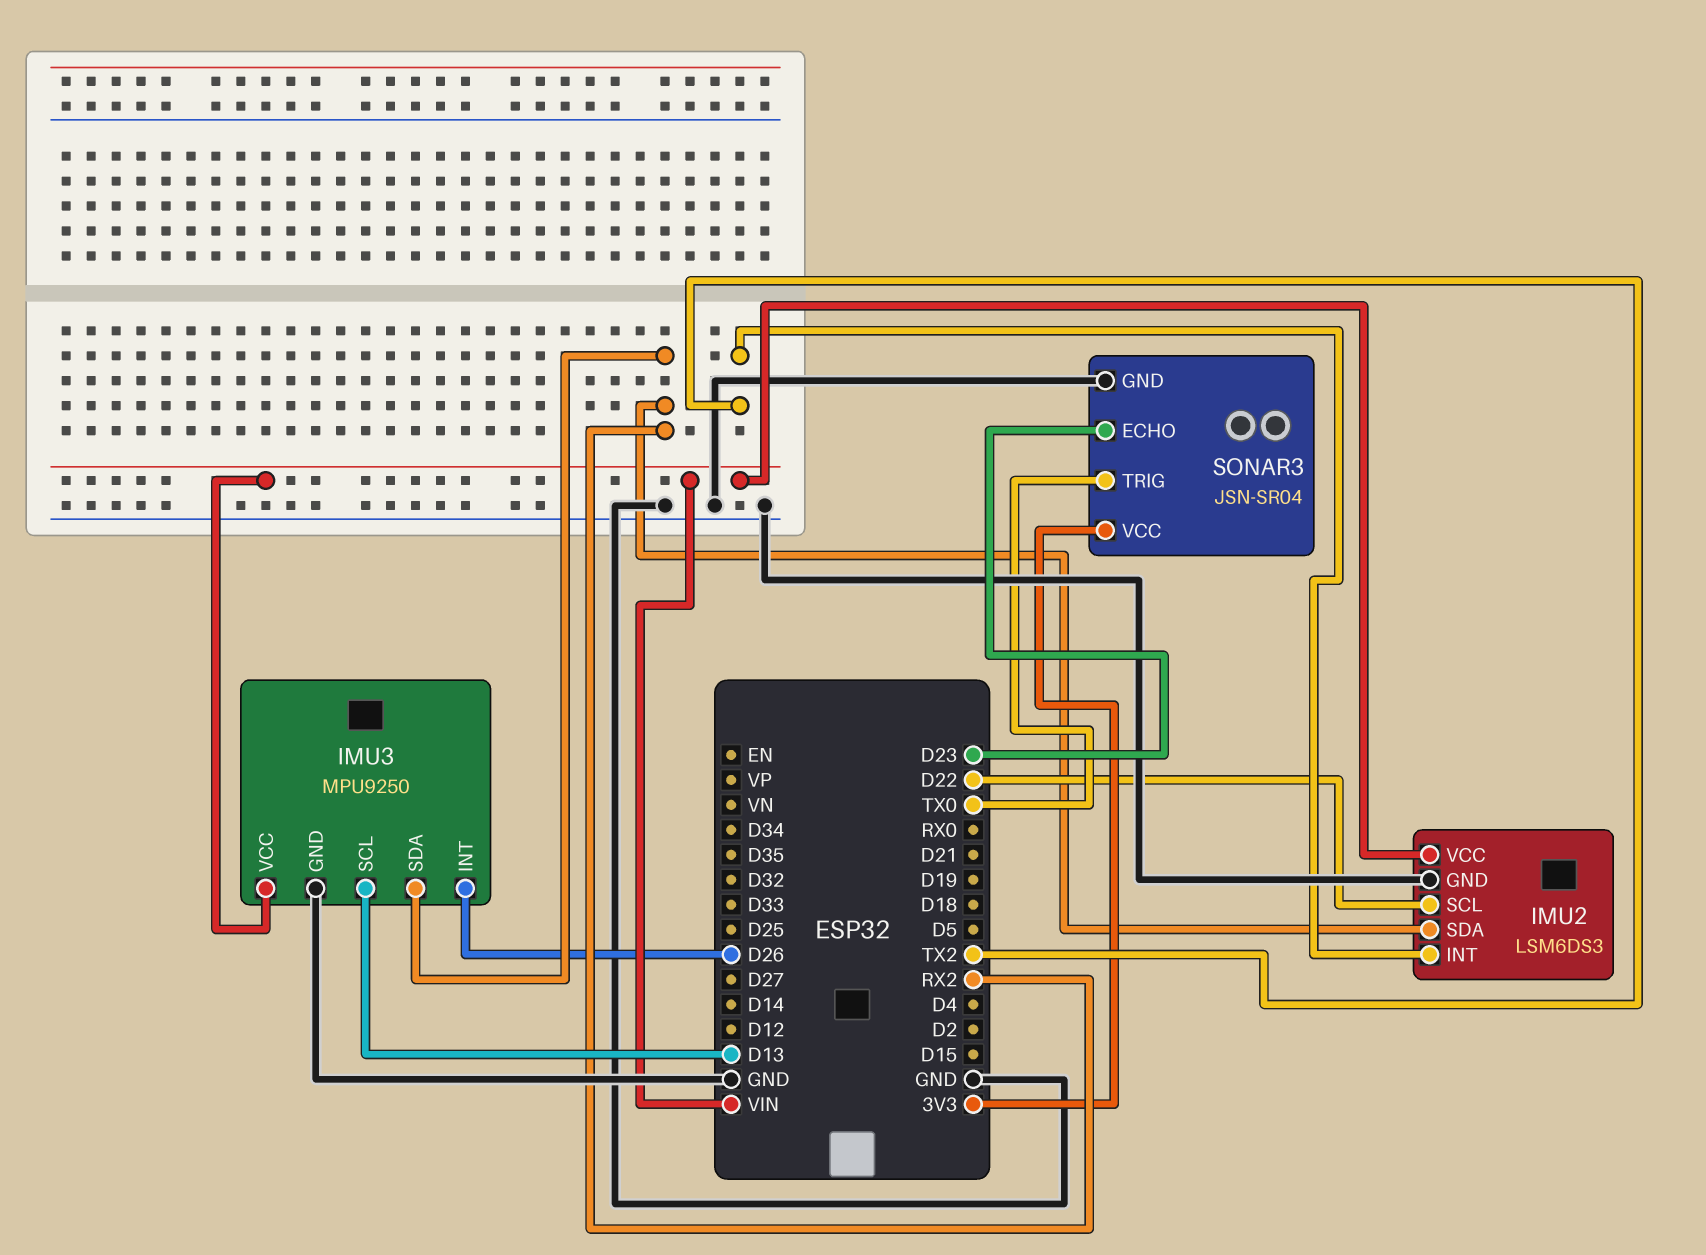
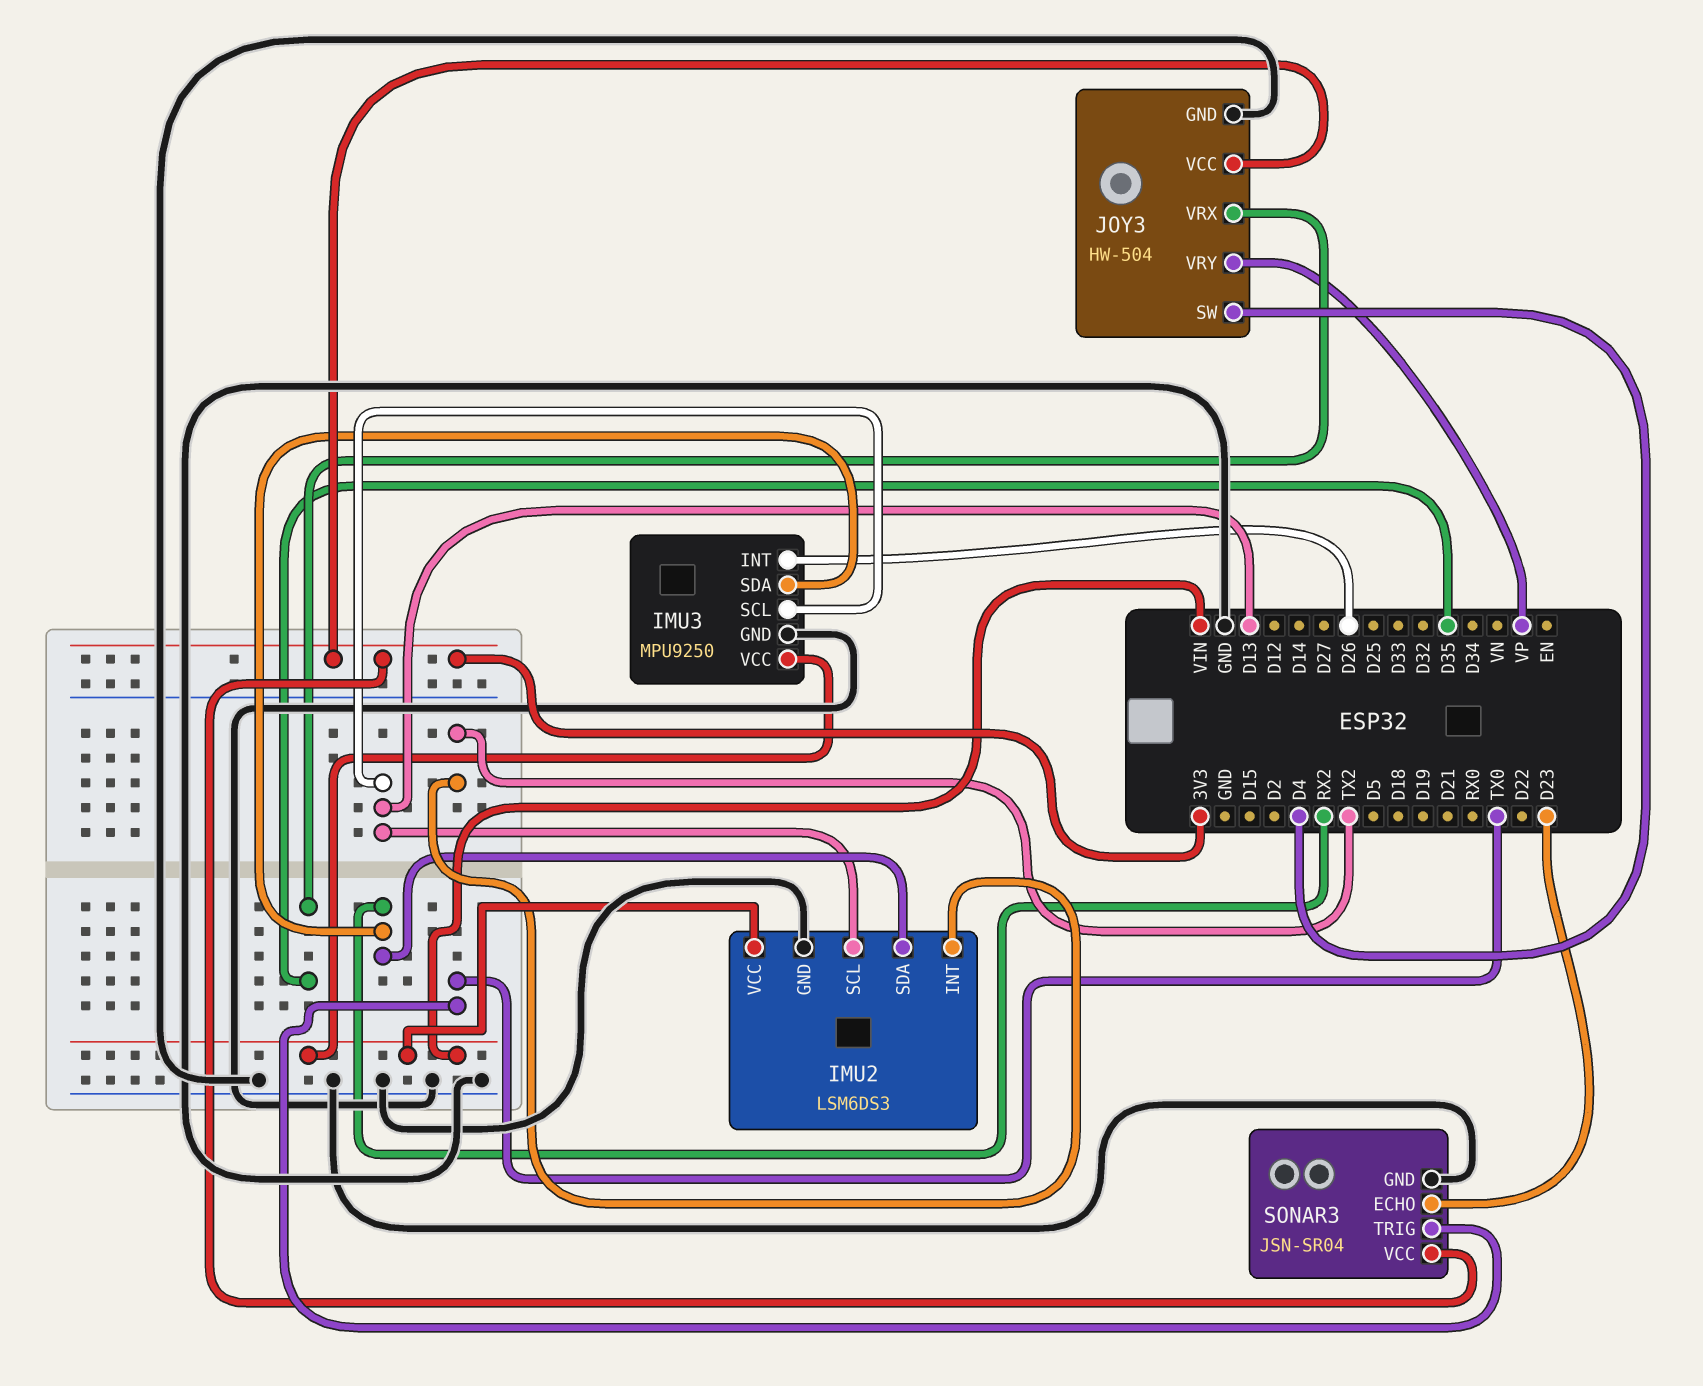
IMU2 pin SCL: D22 -> D13
JOY3: none -> HW-504
JOY3 pin GND: none -> GND
JOY3 pin SW: none -> D4
JOY3 pin VCC: none -> 3V3
JOY3 pin VRX: none -> D35
JOY3 pin VRY: none -> VP

